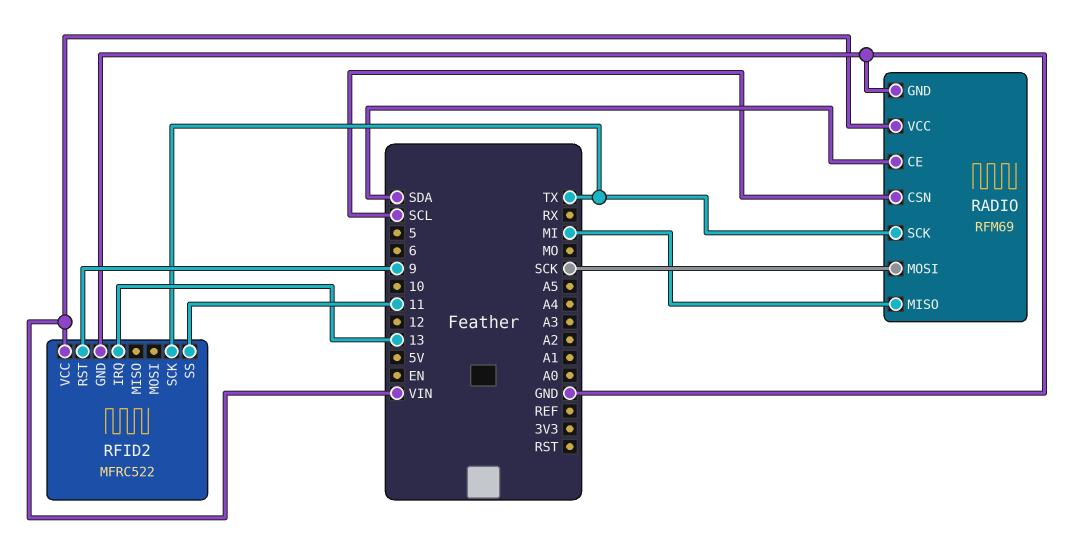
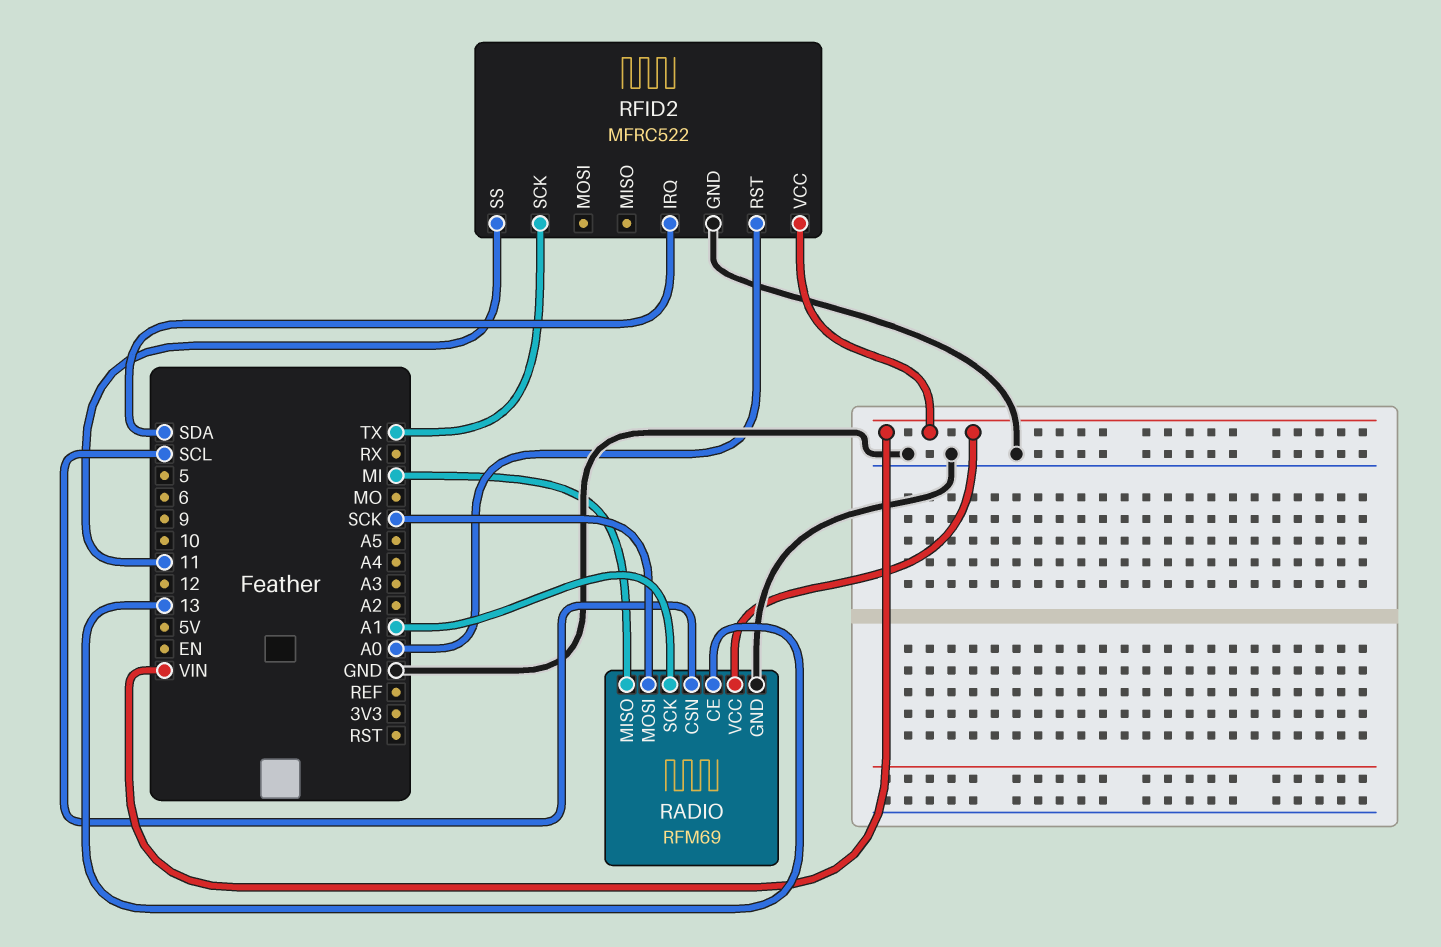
RADIO pin CE: SDA -> 13
RADIO pin SCK: TX -> A1
RFID2 pin IRQ: 13 -> SDA
RFID2 pin RST: 9 -> A0

